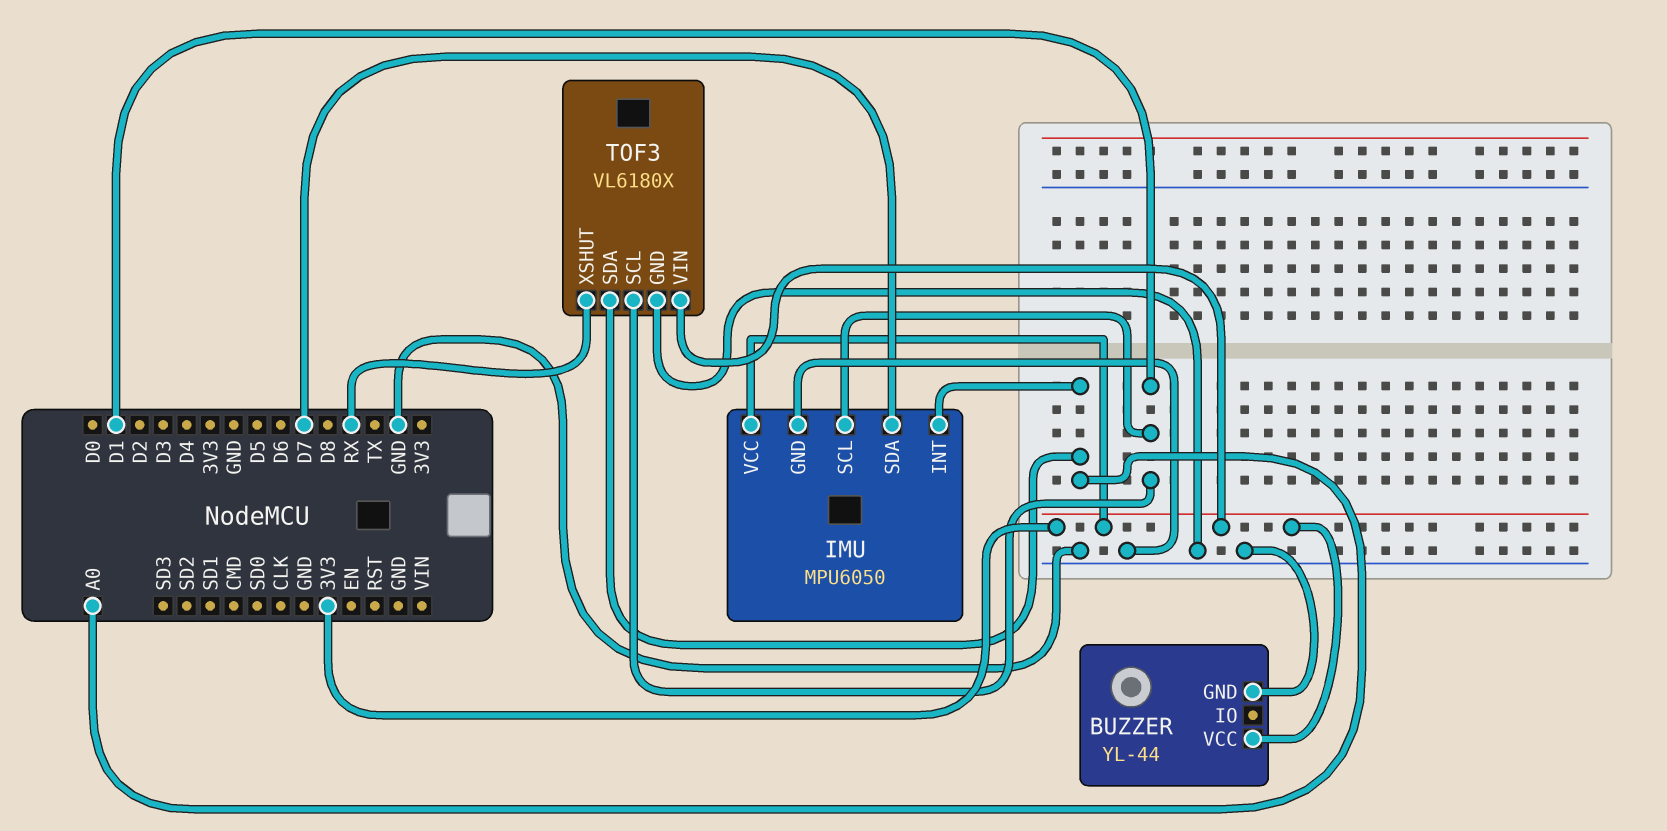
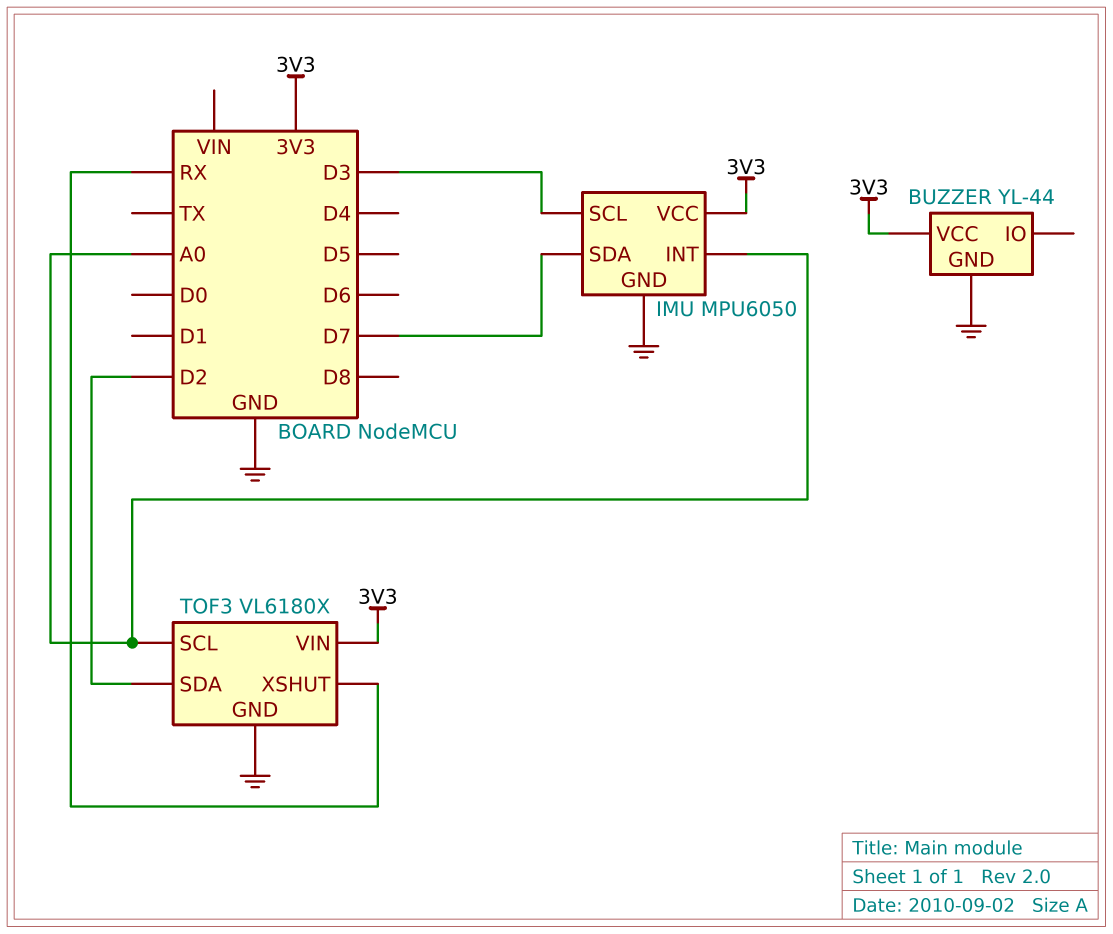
IMU pin SCL: D1 -> D3
TOF3 pin SCL: D1 -> A0
TOF3 pin SDA: A0 -> D2

